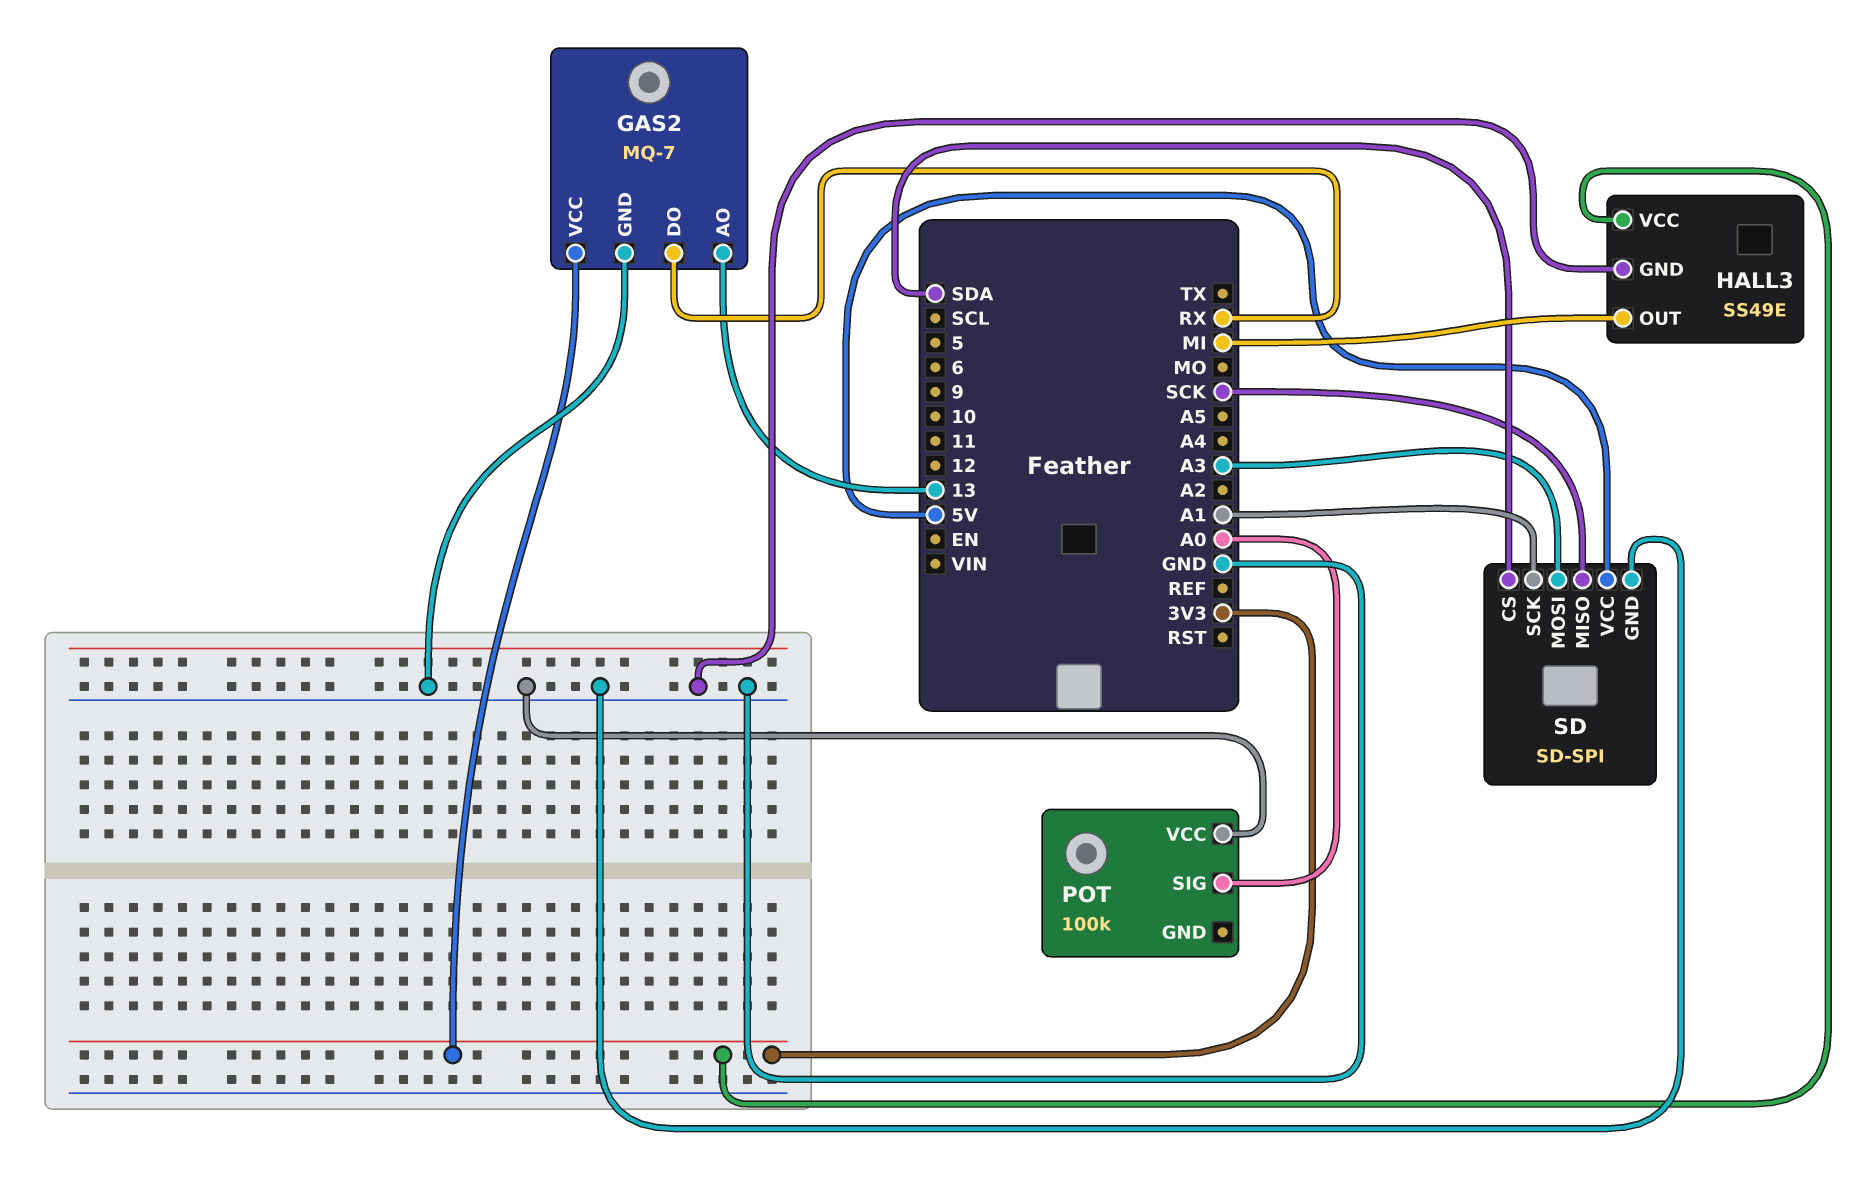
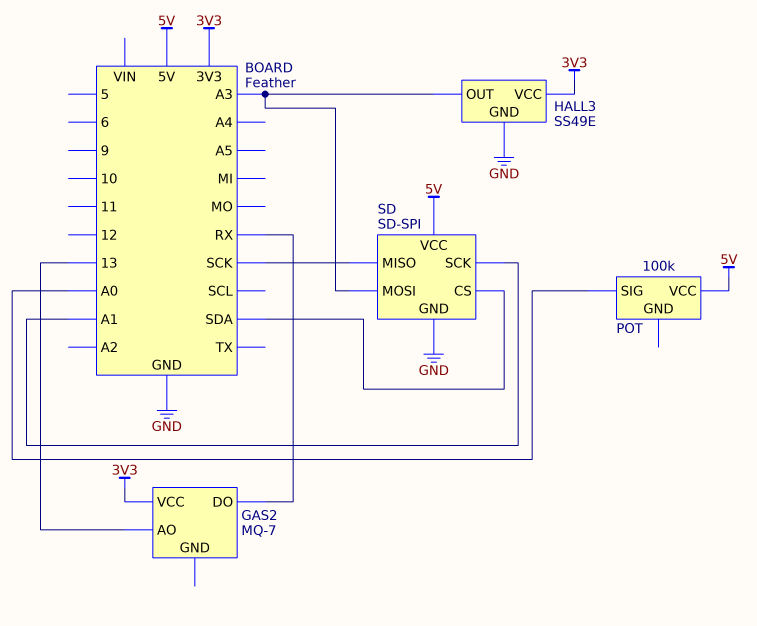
GAS2 pin GND: GND -> none
HALL3 pin OUT: MI -> A3
POT pin VCC: GND -> 5V

